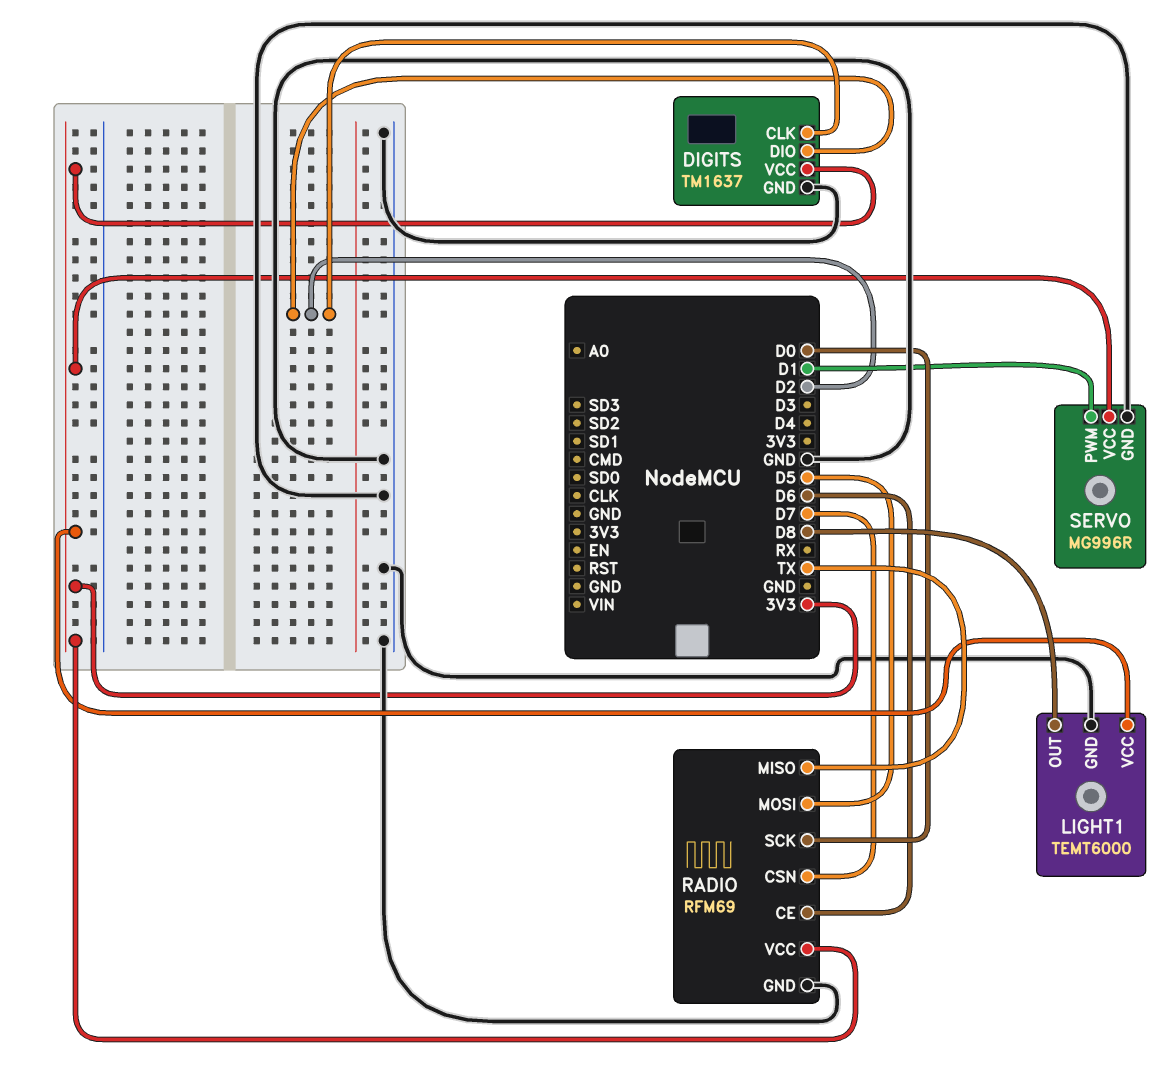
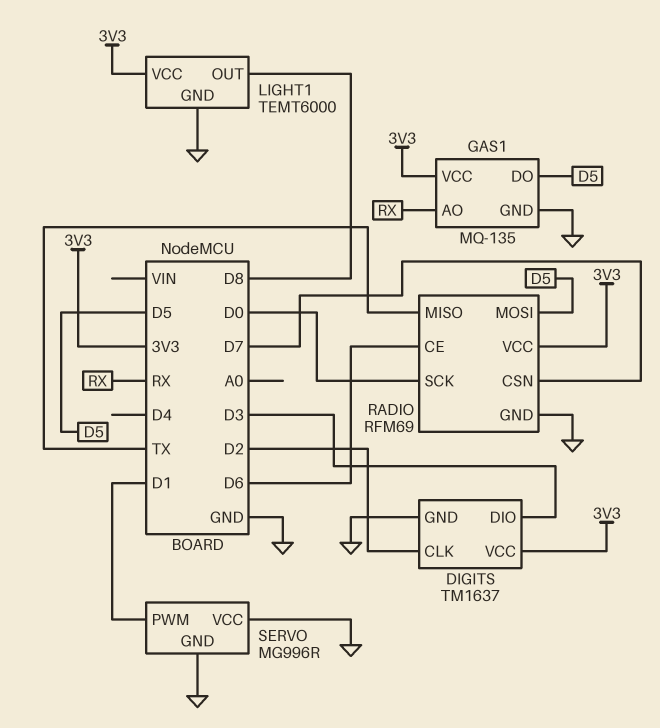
DIGITS pin DIO: D2 -> D3
GAS1: none -> MQ-135
GAS1 pin AO: none -> RX
GAS1 pin DO: none -> D5
GAS1 pin GND: none -> GND
GAS1 pin VCC: none -> 3V3
SERVO pin VCC: 3V3 -> GND

